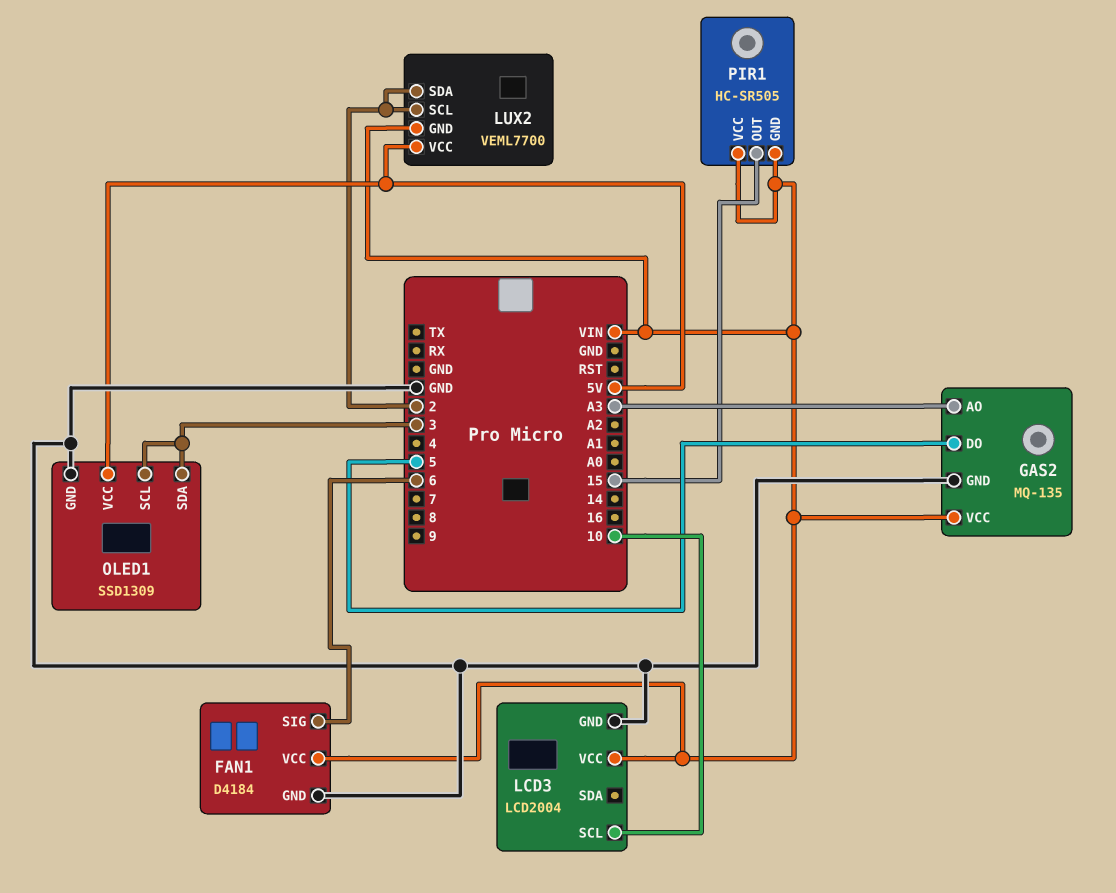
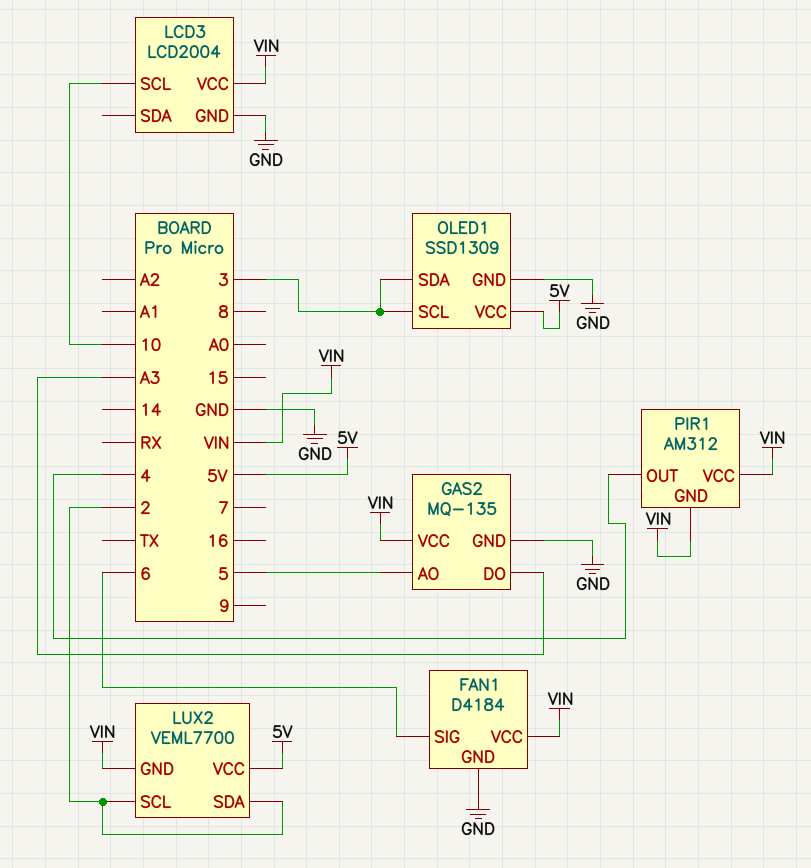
GAS2 pin AO: A3 -> 5
GAS2 pin DO: 5 -> A3
PIR1: HC-SR505 -> AM312
PIR1 pin OUT: 15 -> 4

